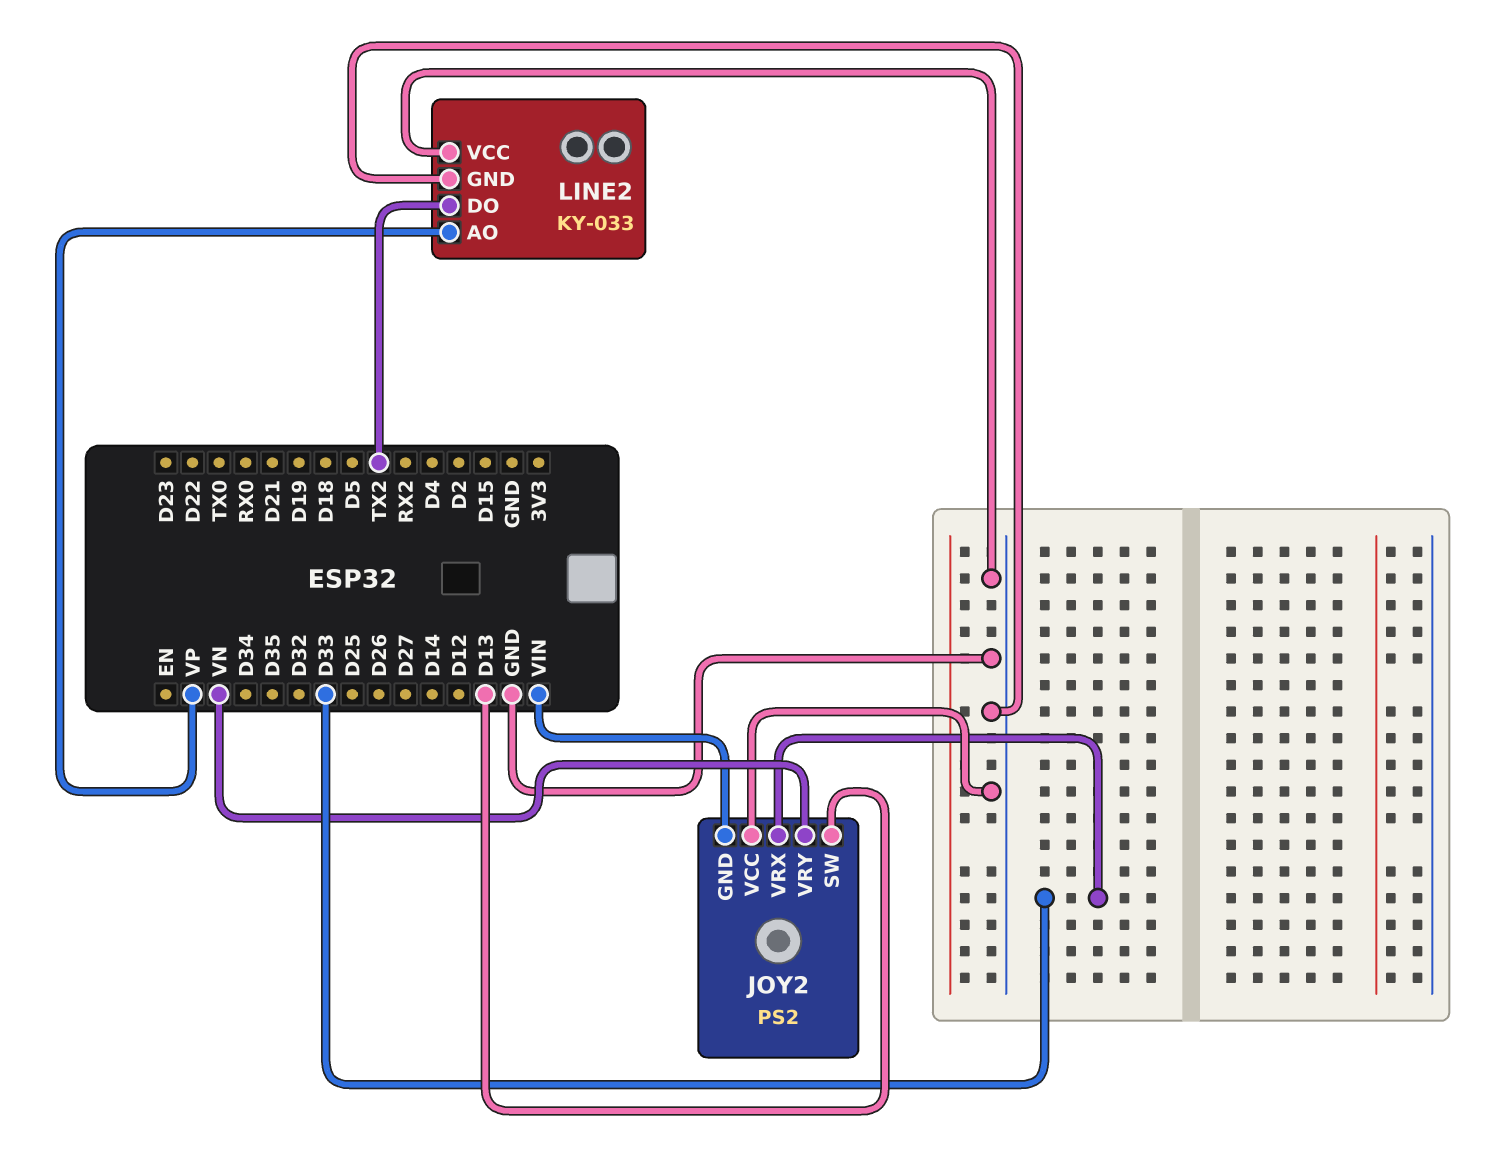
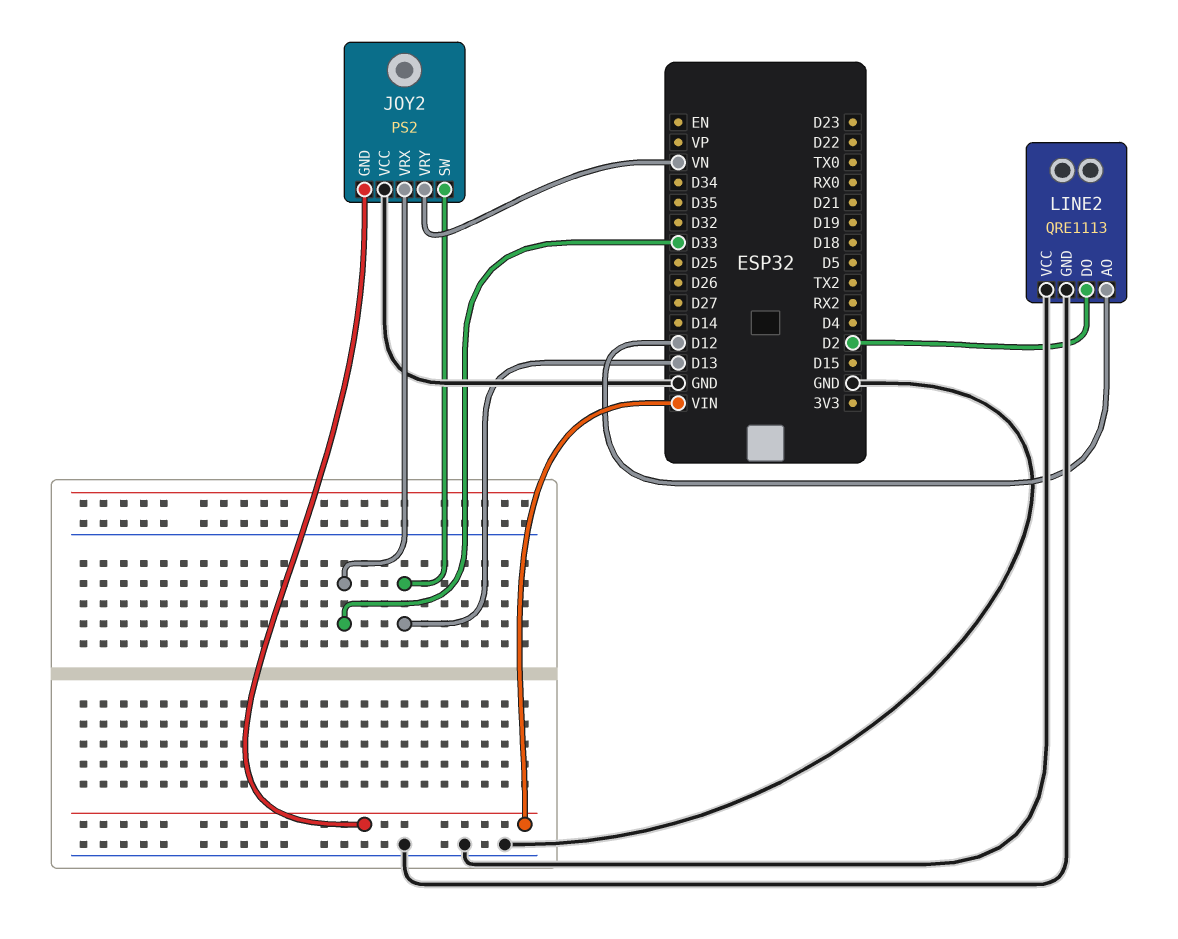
LINE2: KY-033 -> QRE1113
LINE2 pin AO: VP -> D12
LINE2 pin DO: TX2 -> D2

